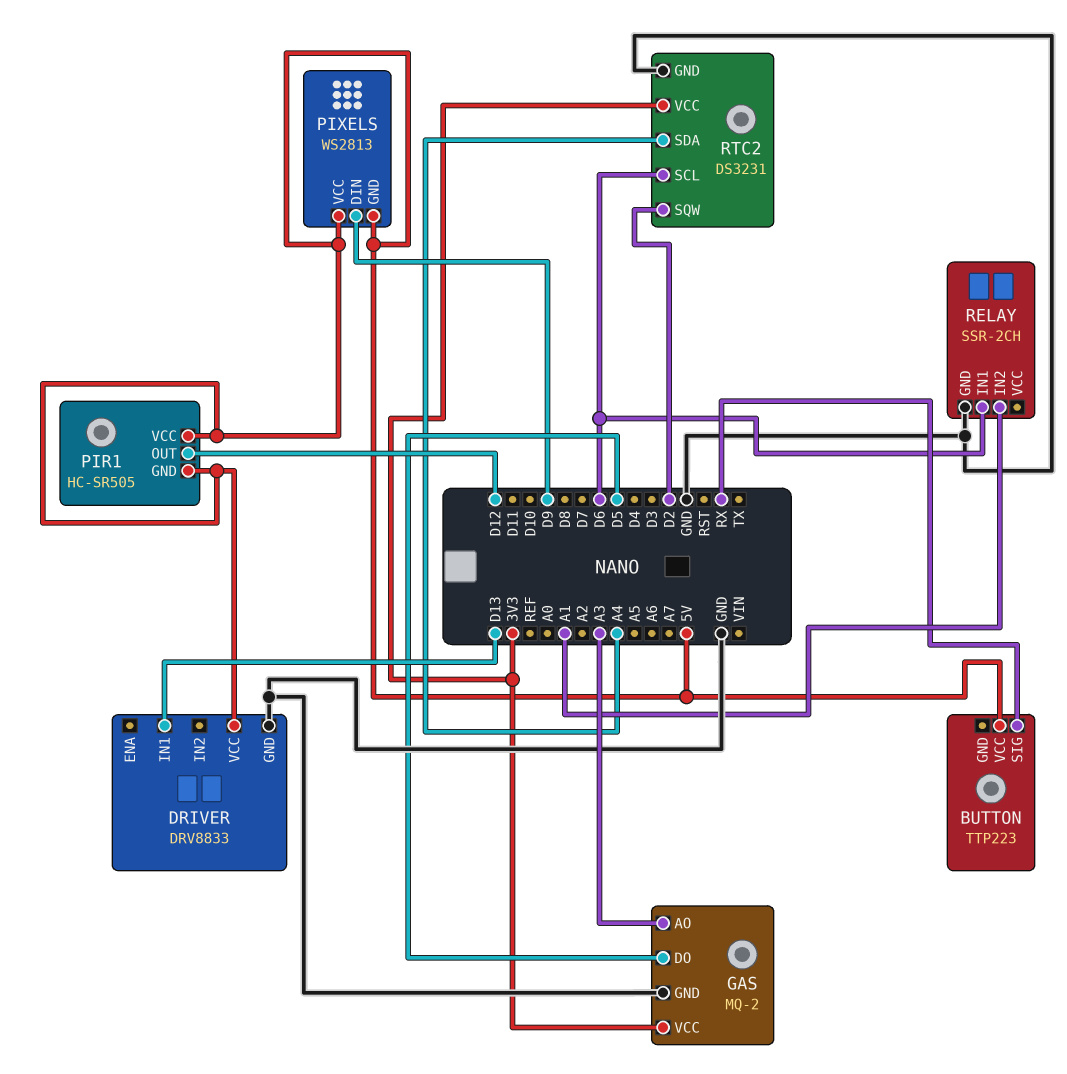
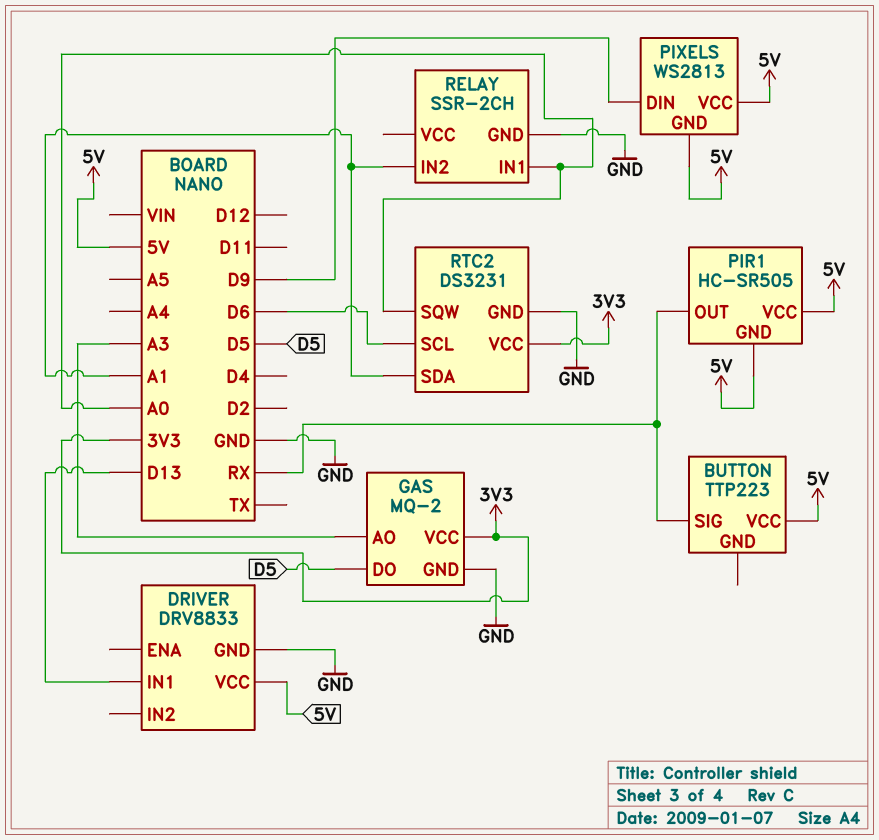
PIR1 pin OUT: D12 -> RX
RELAY pin IN1: D6 -> A0
RTC2 pin SDA: A4 -> A1
RTC2 pin SQW: D2 -> A0

